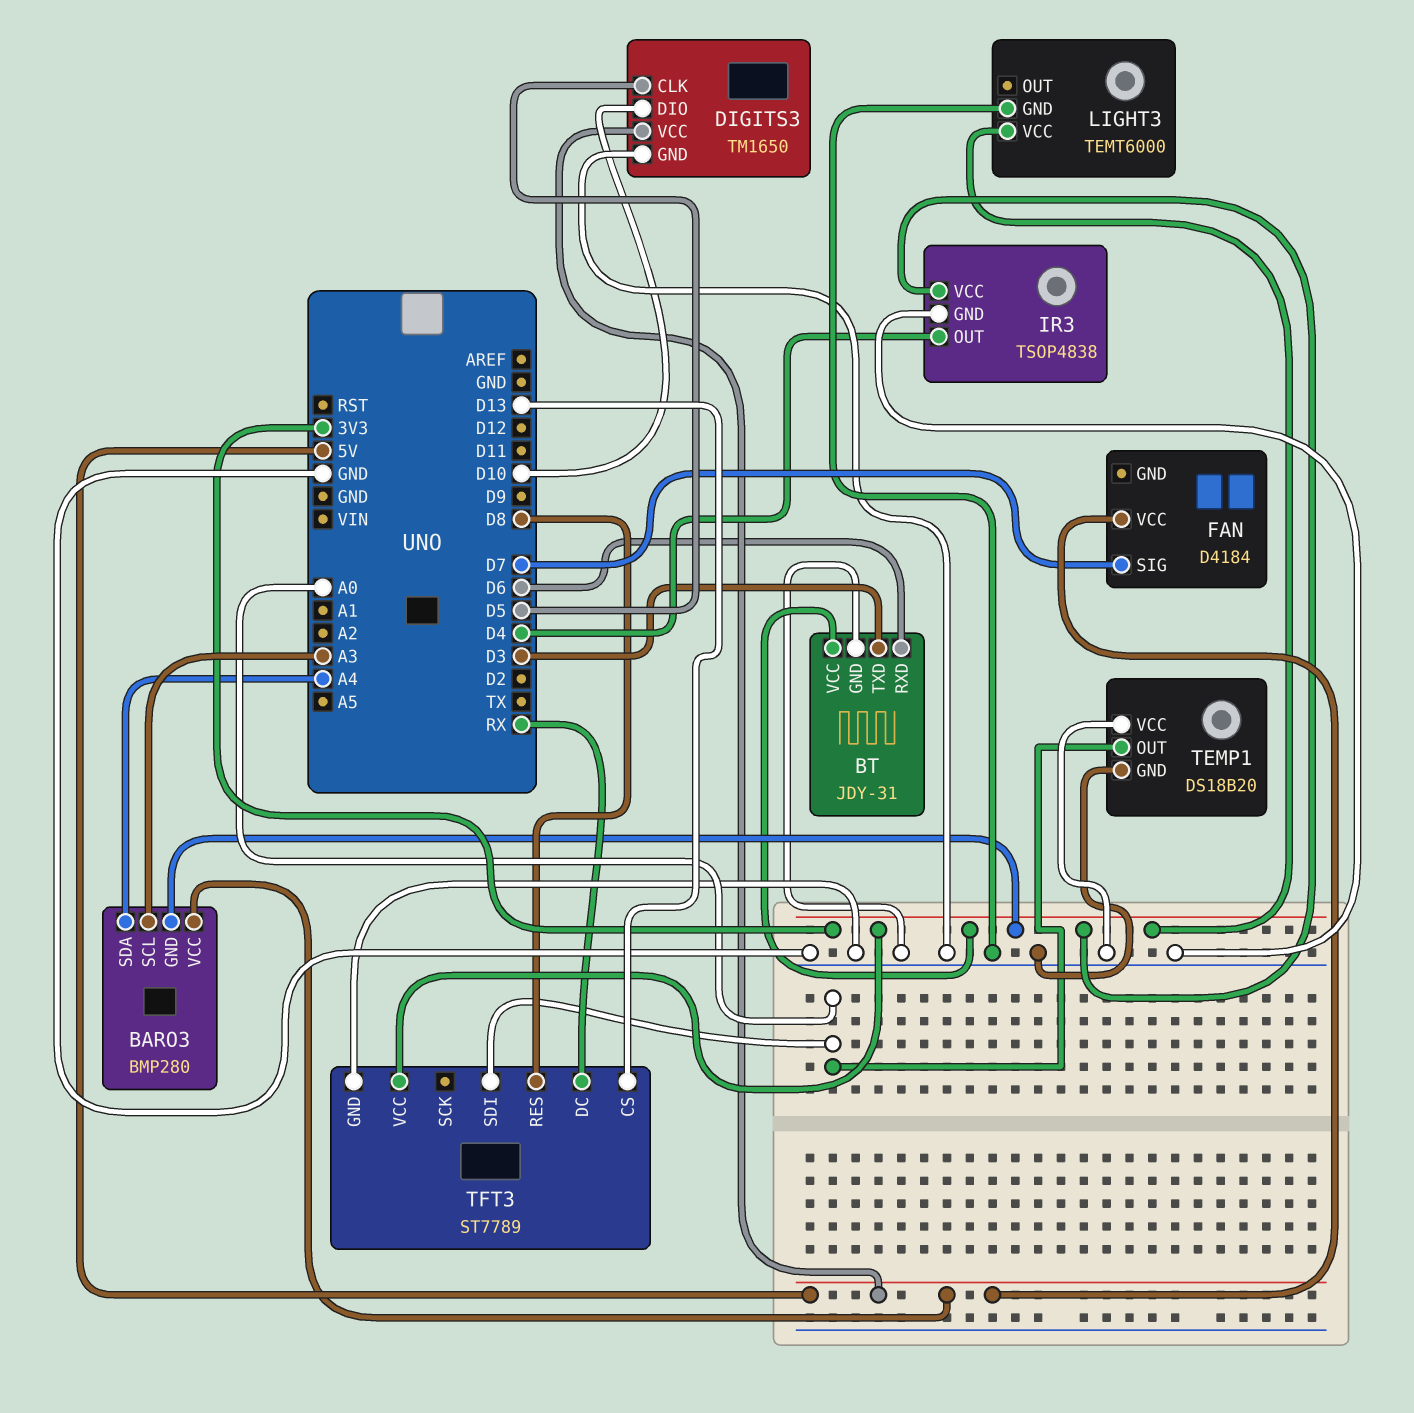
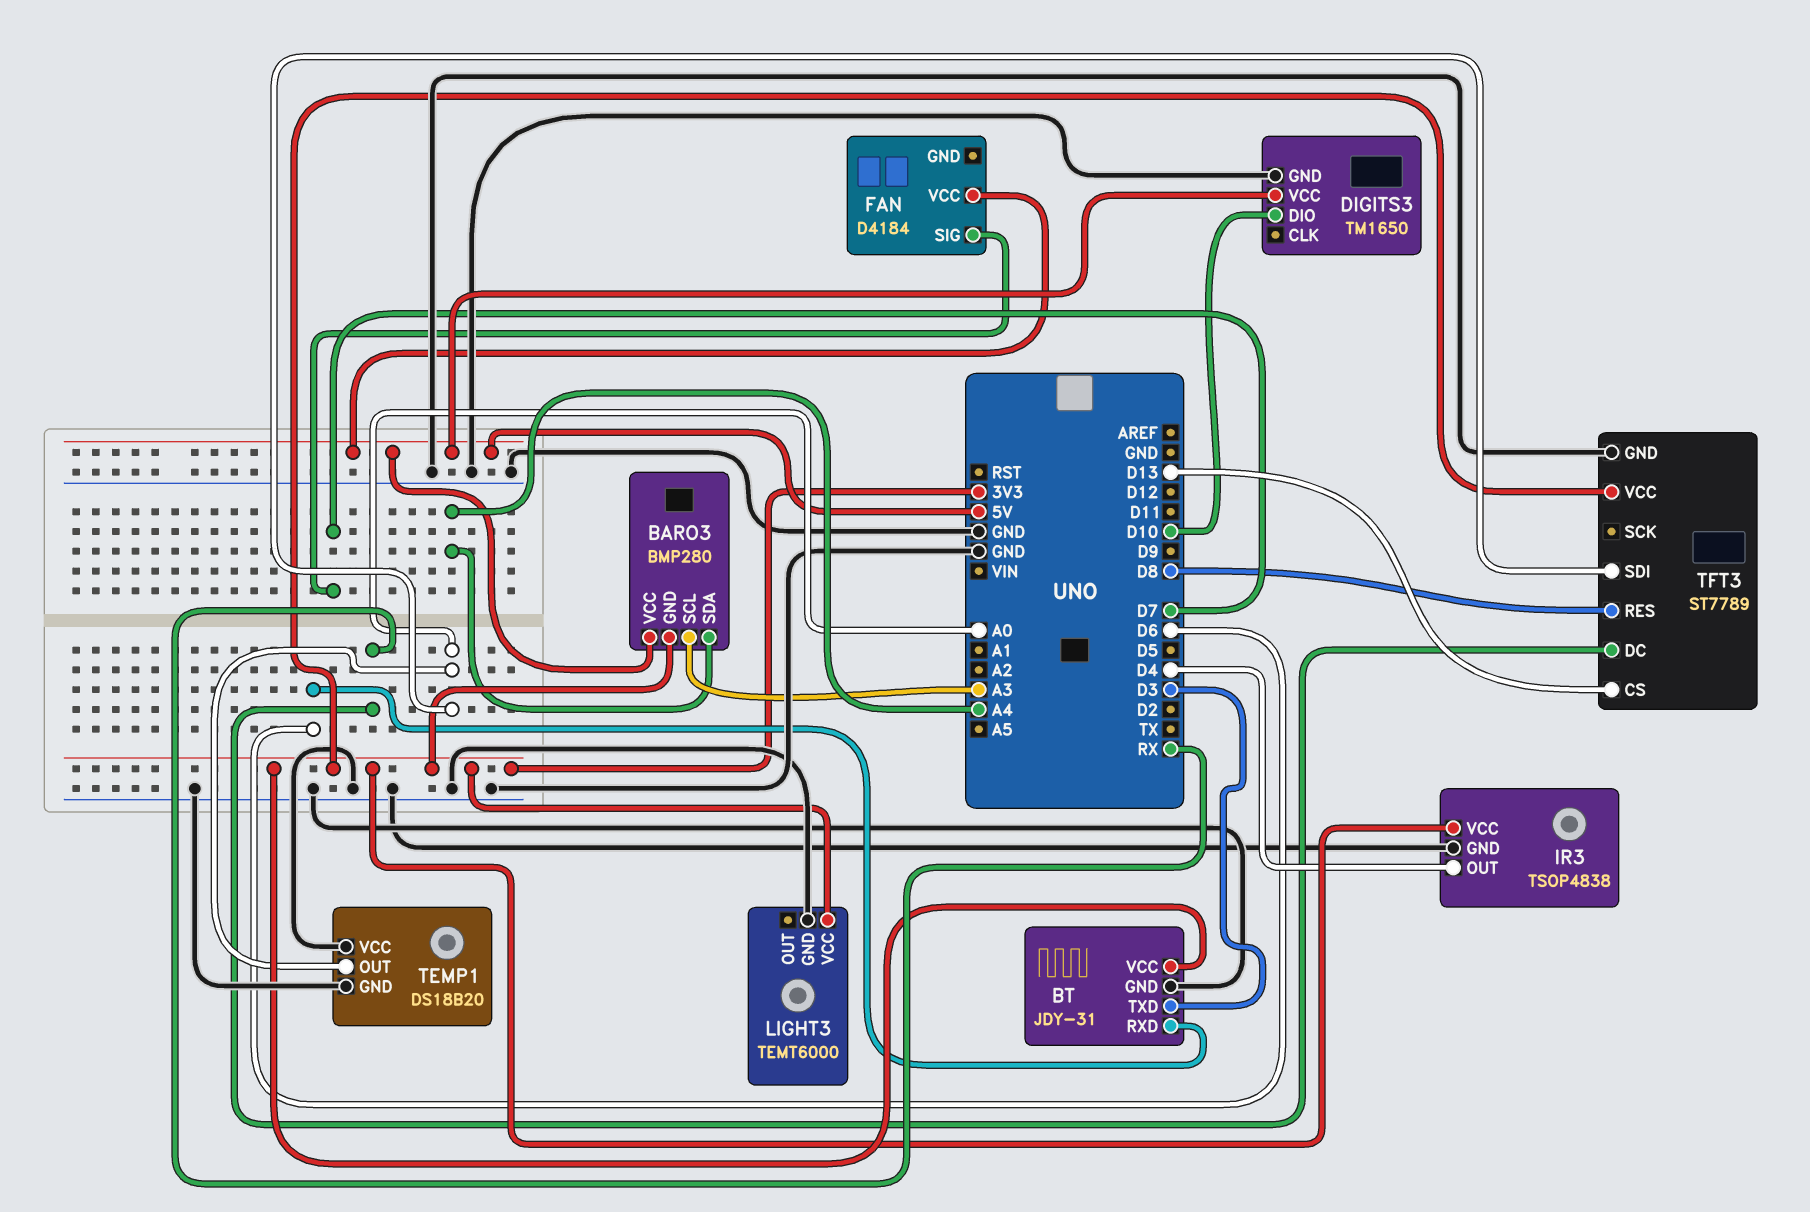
DIGITS3 pin CLK: D5 -> none

